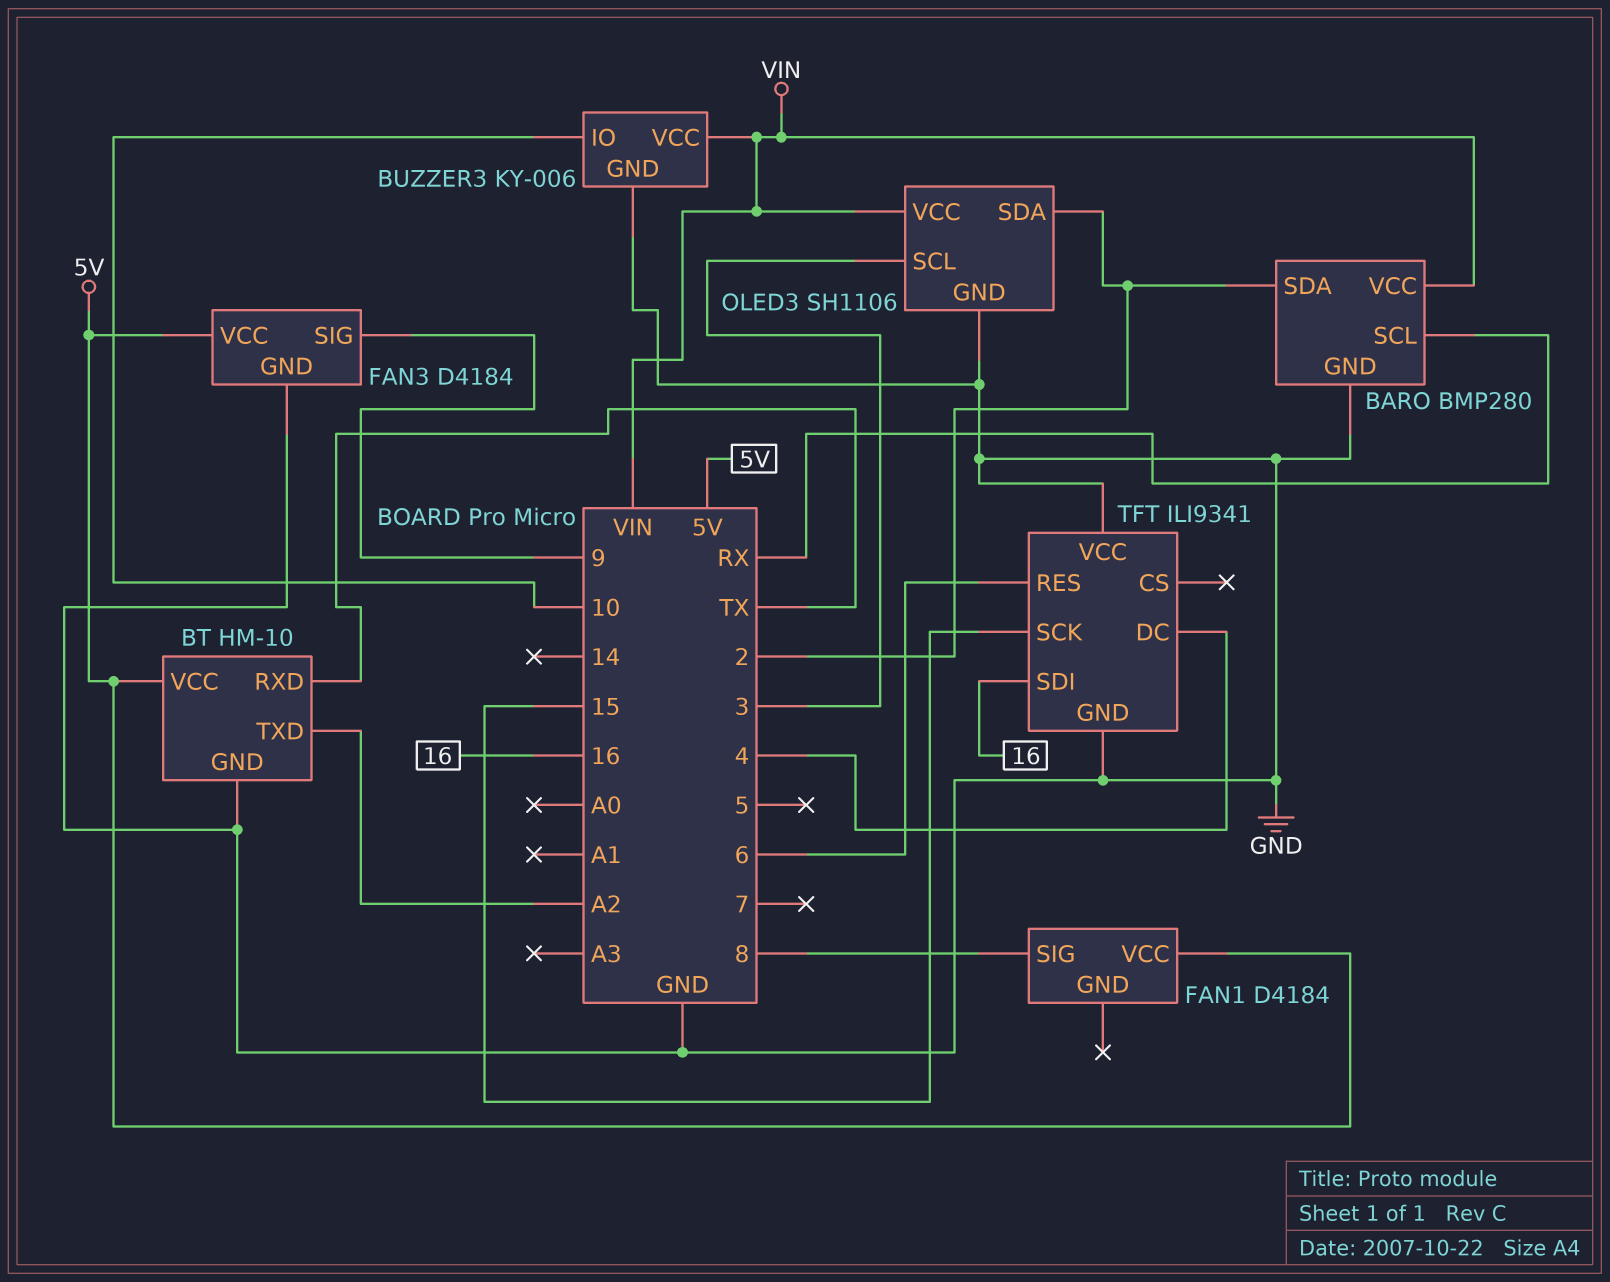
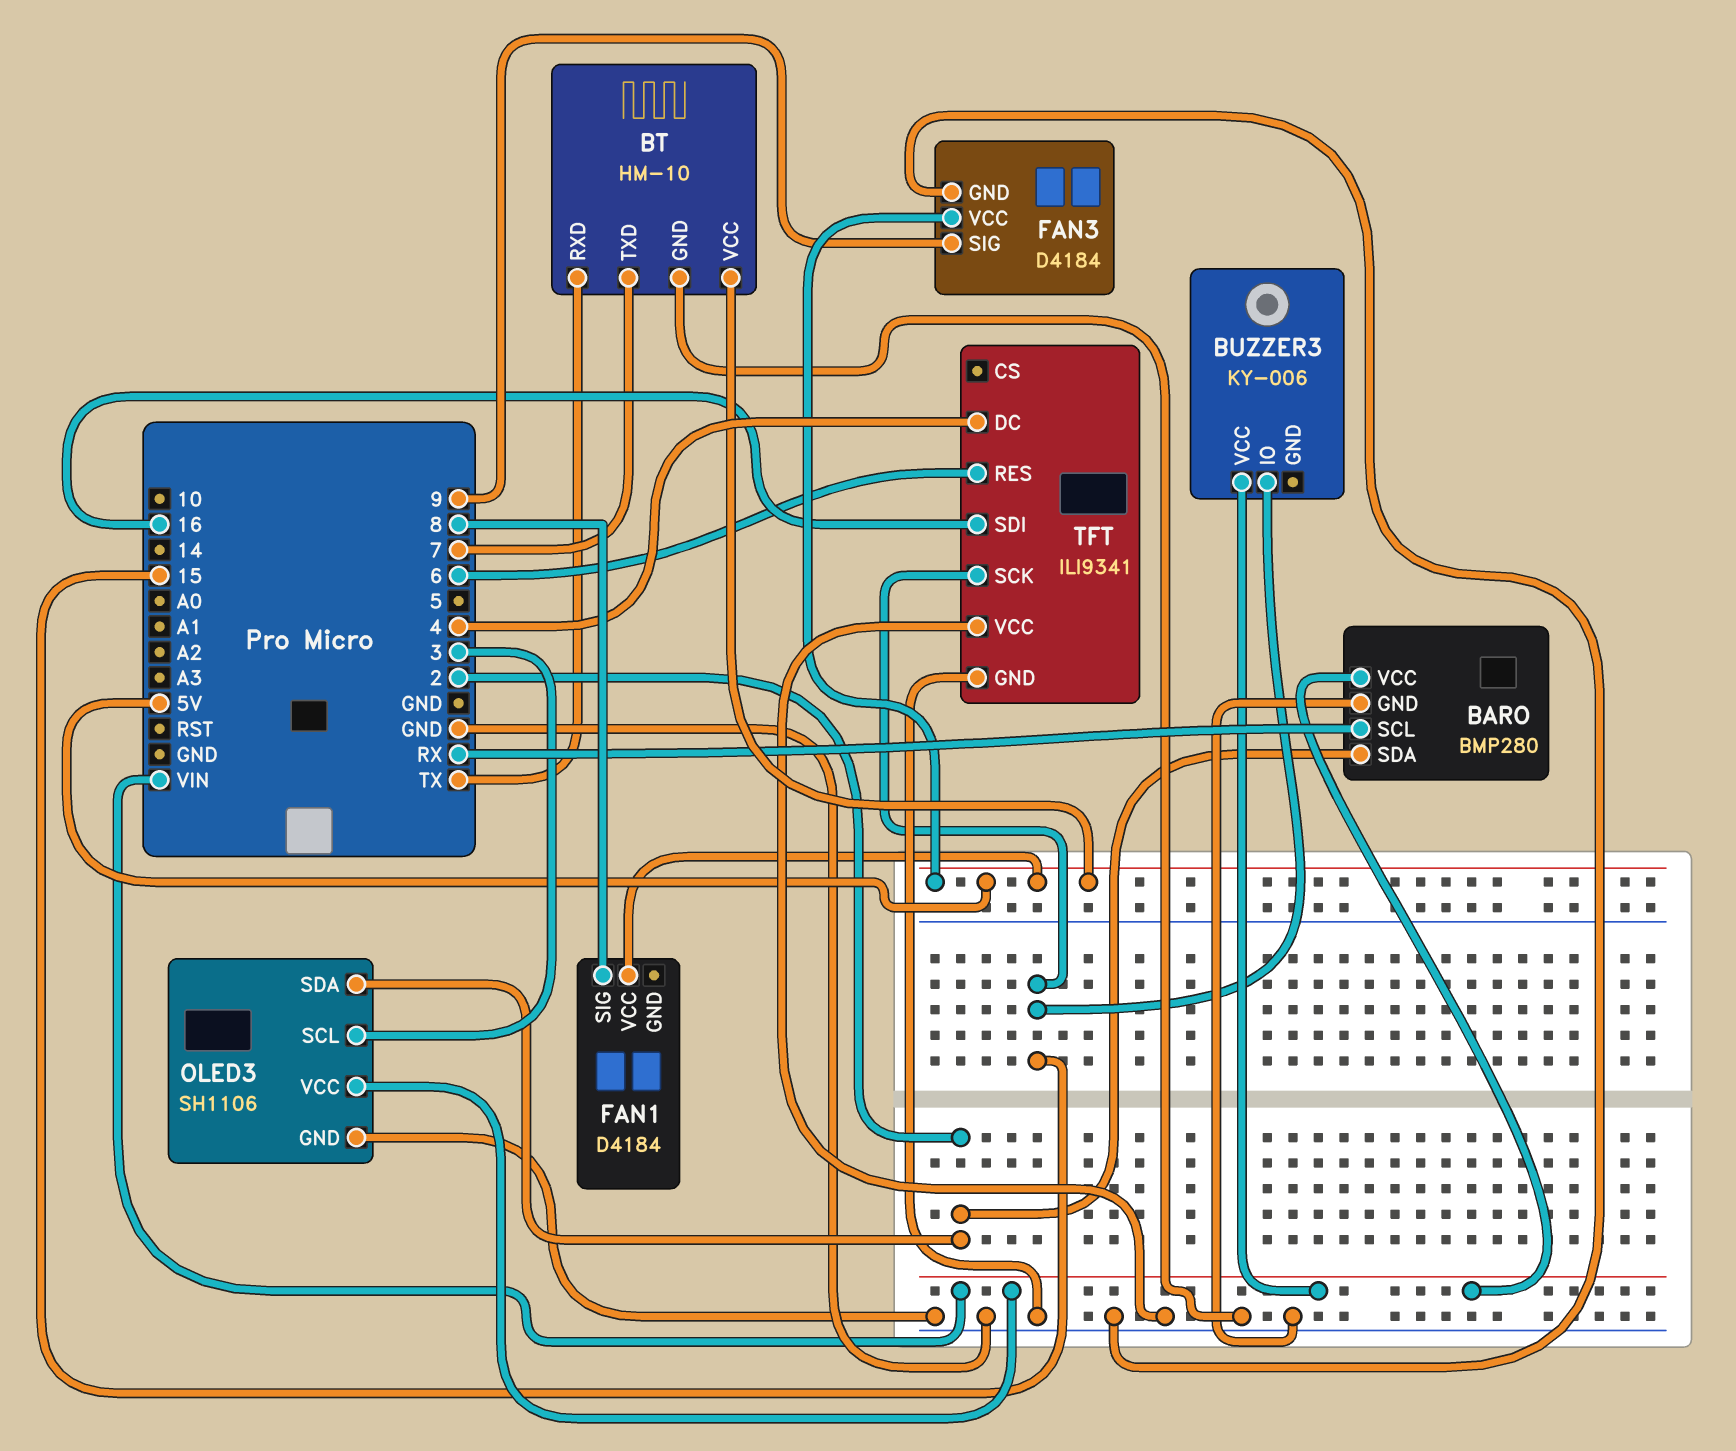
BT pin TXD: A2 -> 7
BUZZER3 pin GND: GND -> none
BUZZER3 pin IO: 10 -> 15

